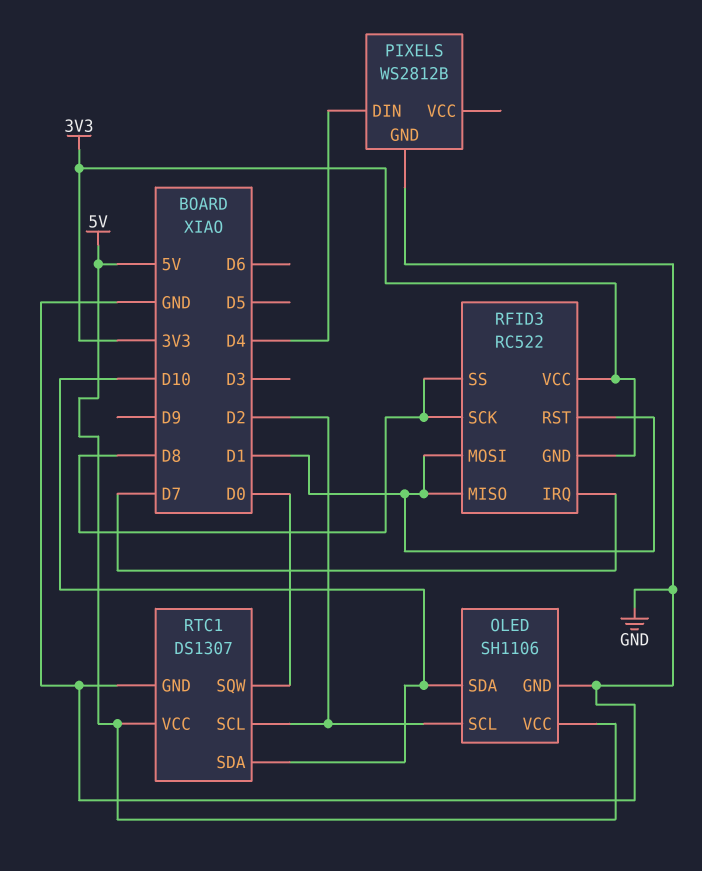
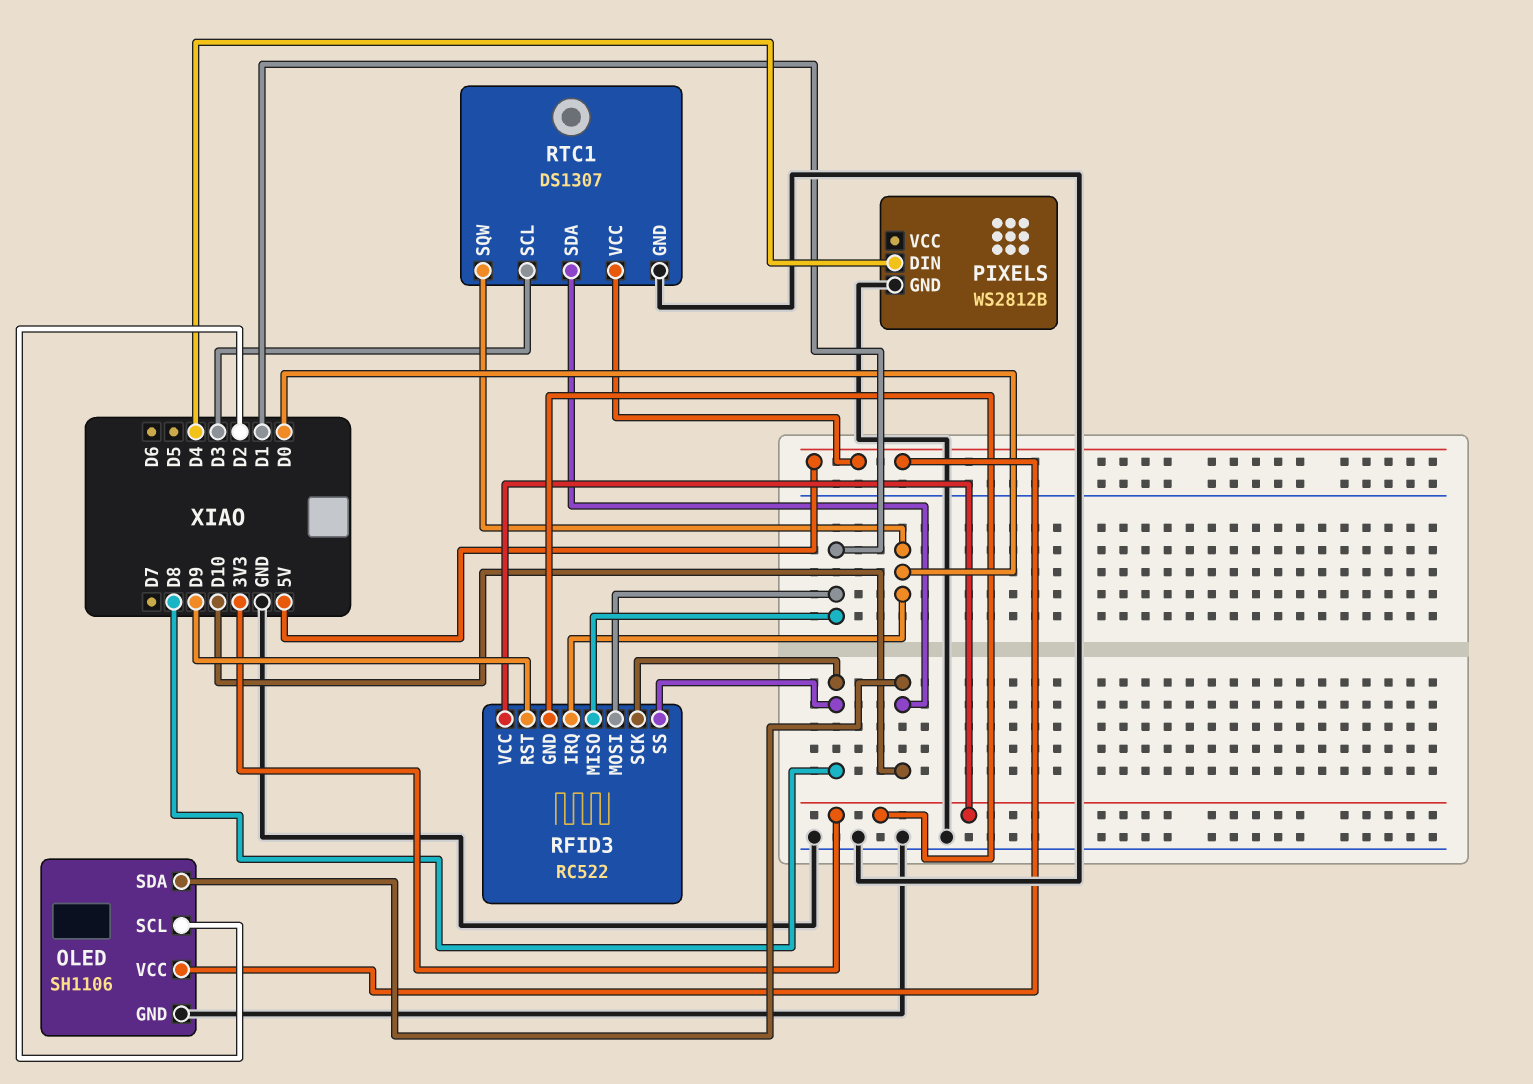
RFID3 pin IRQ: D7 -> D0
RFID3 pin RST: D1 -> D9
RTC1 pin SCL: D2 -> D3

